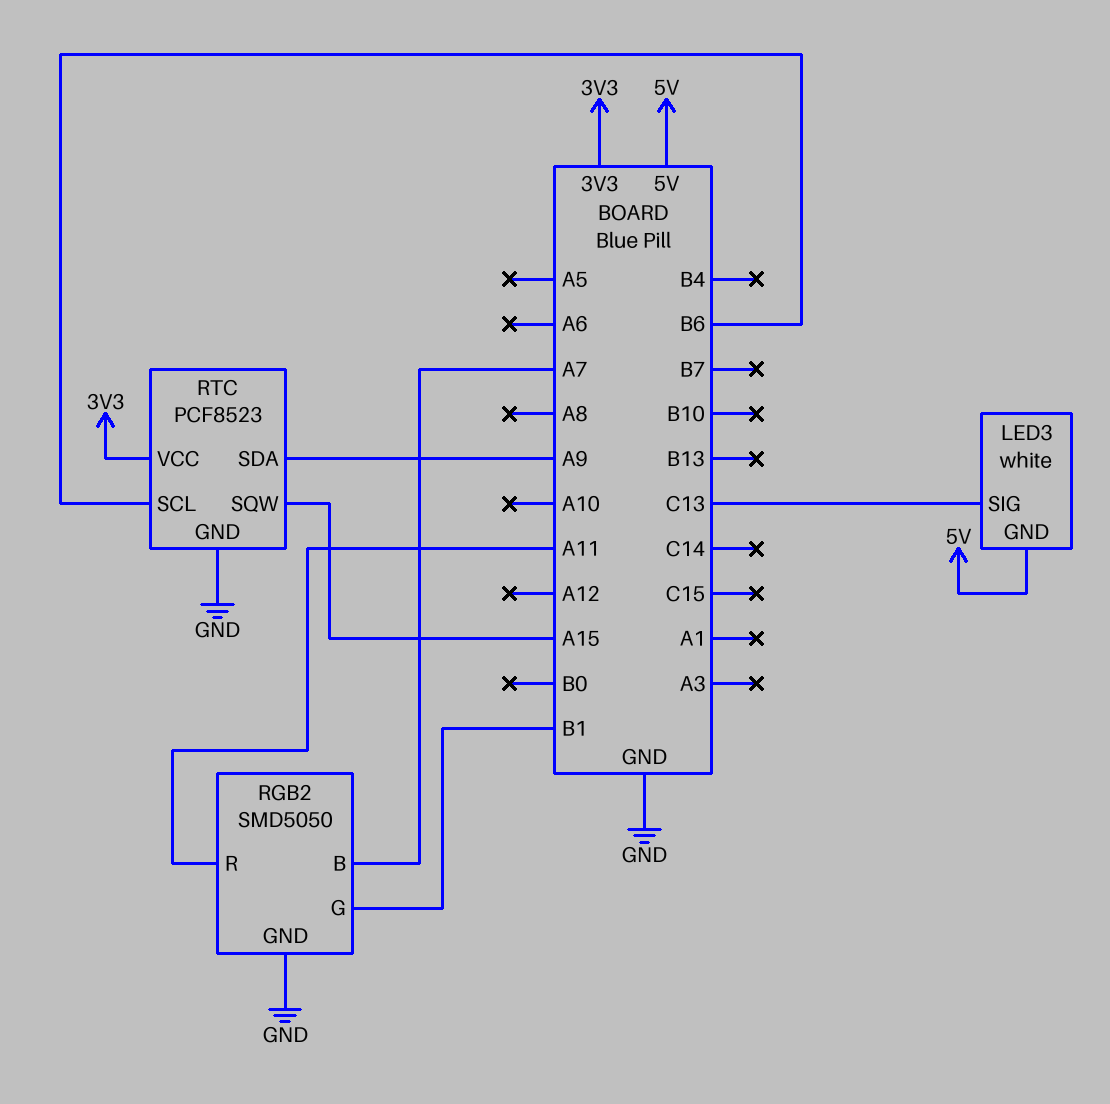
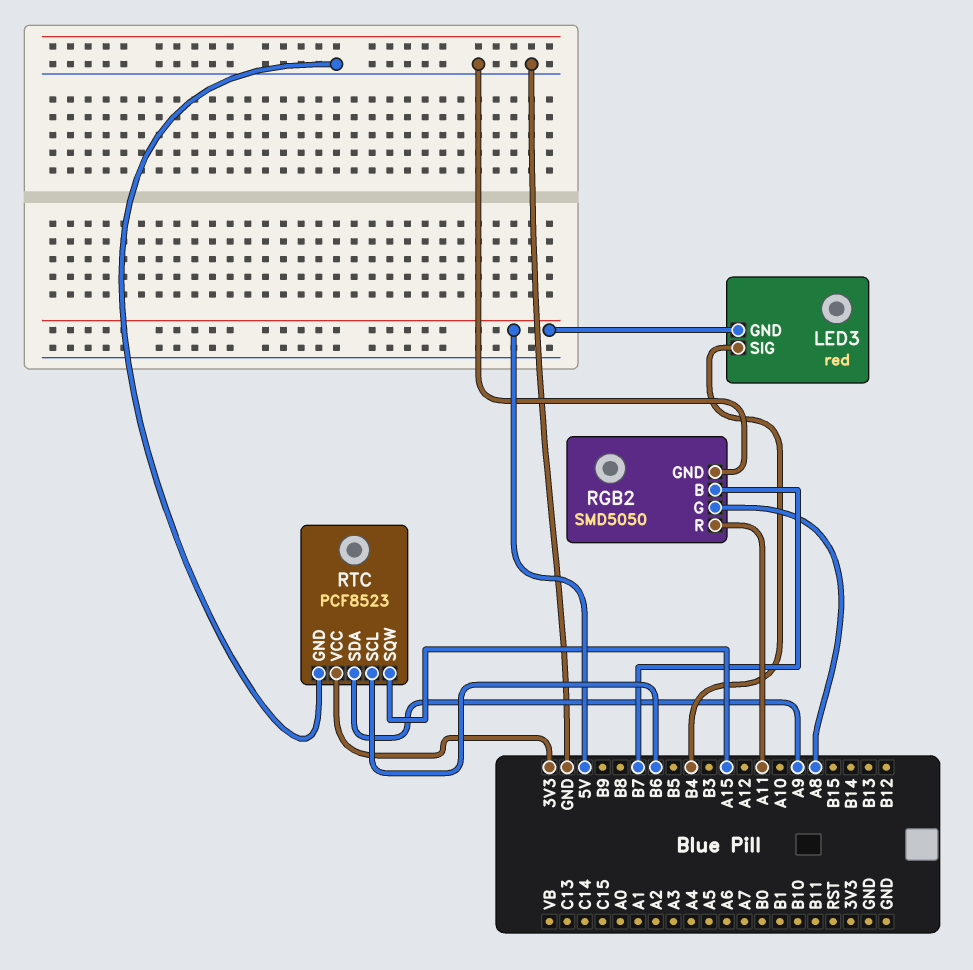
LED3: white -> red
LED3 pin SIG: C13 -> B4
RGB2 pin B: A7 -> B7
RGB2 pin G: B1 -> A8

